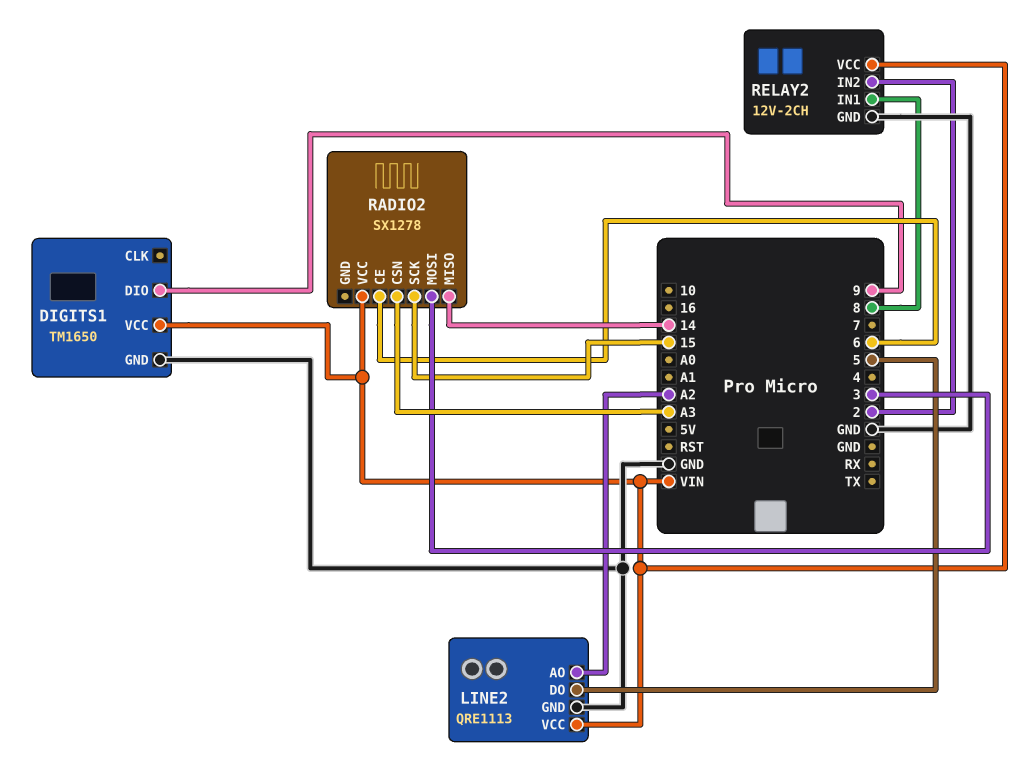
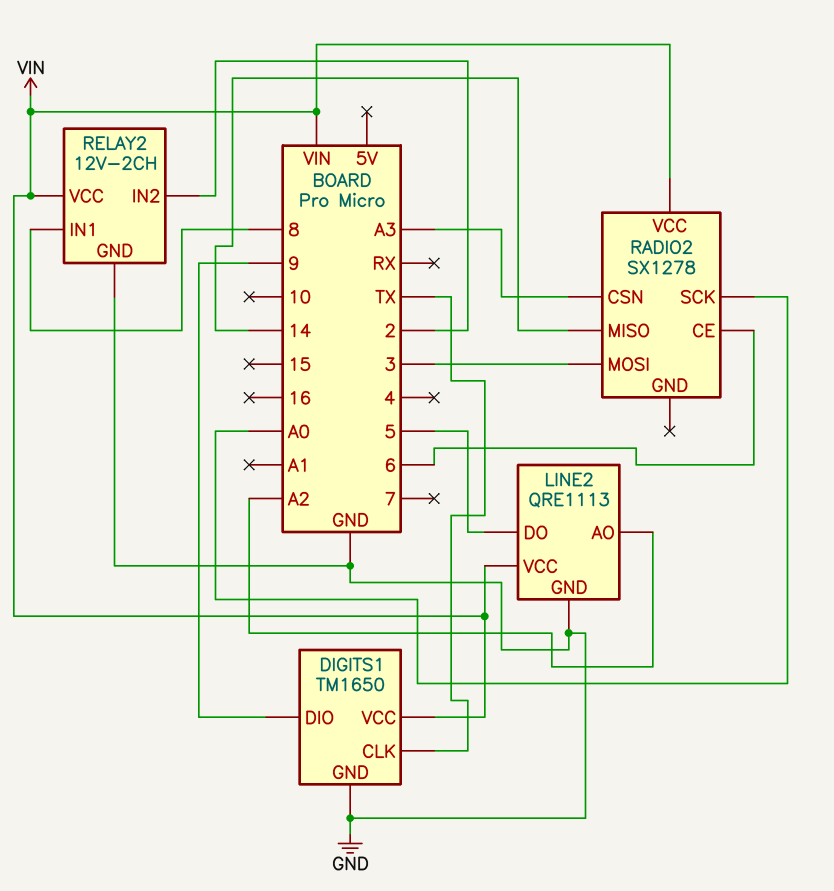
DIGITS1 pin CLK: none -> TX
RADIO2 pin SCK: 15 -> A0

